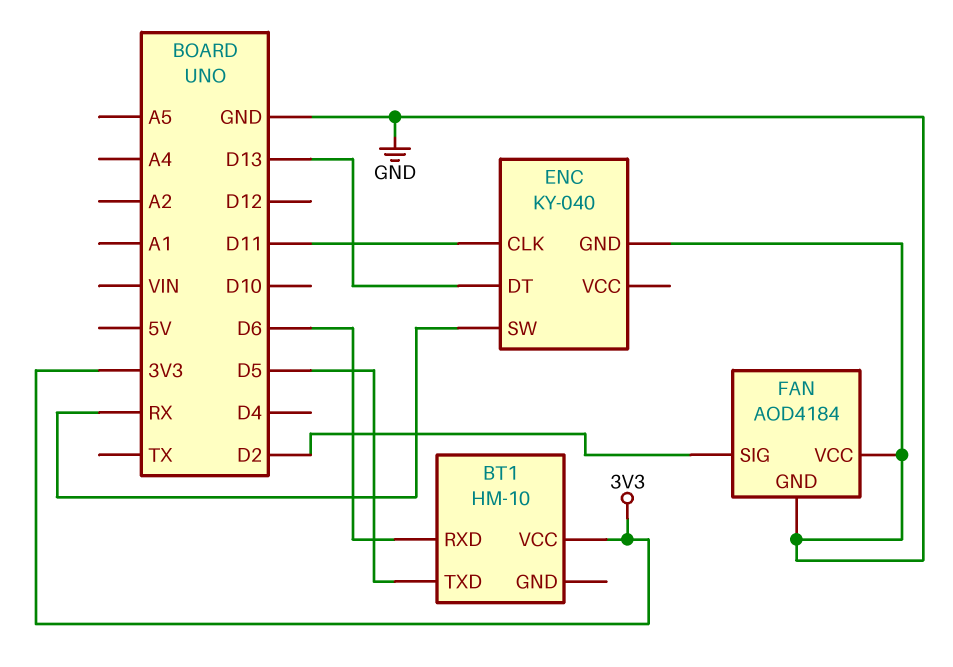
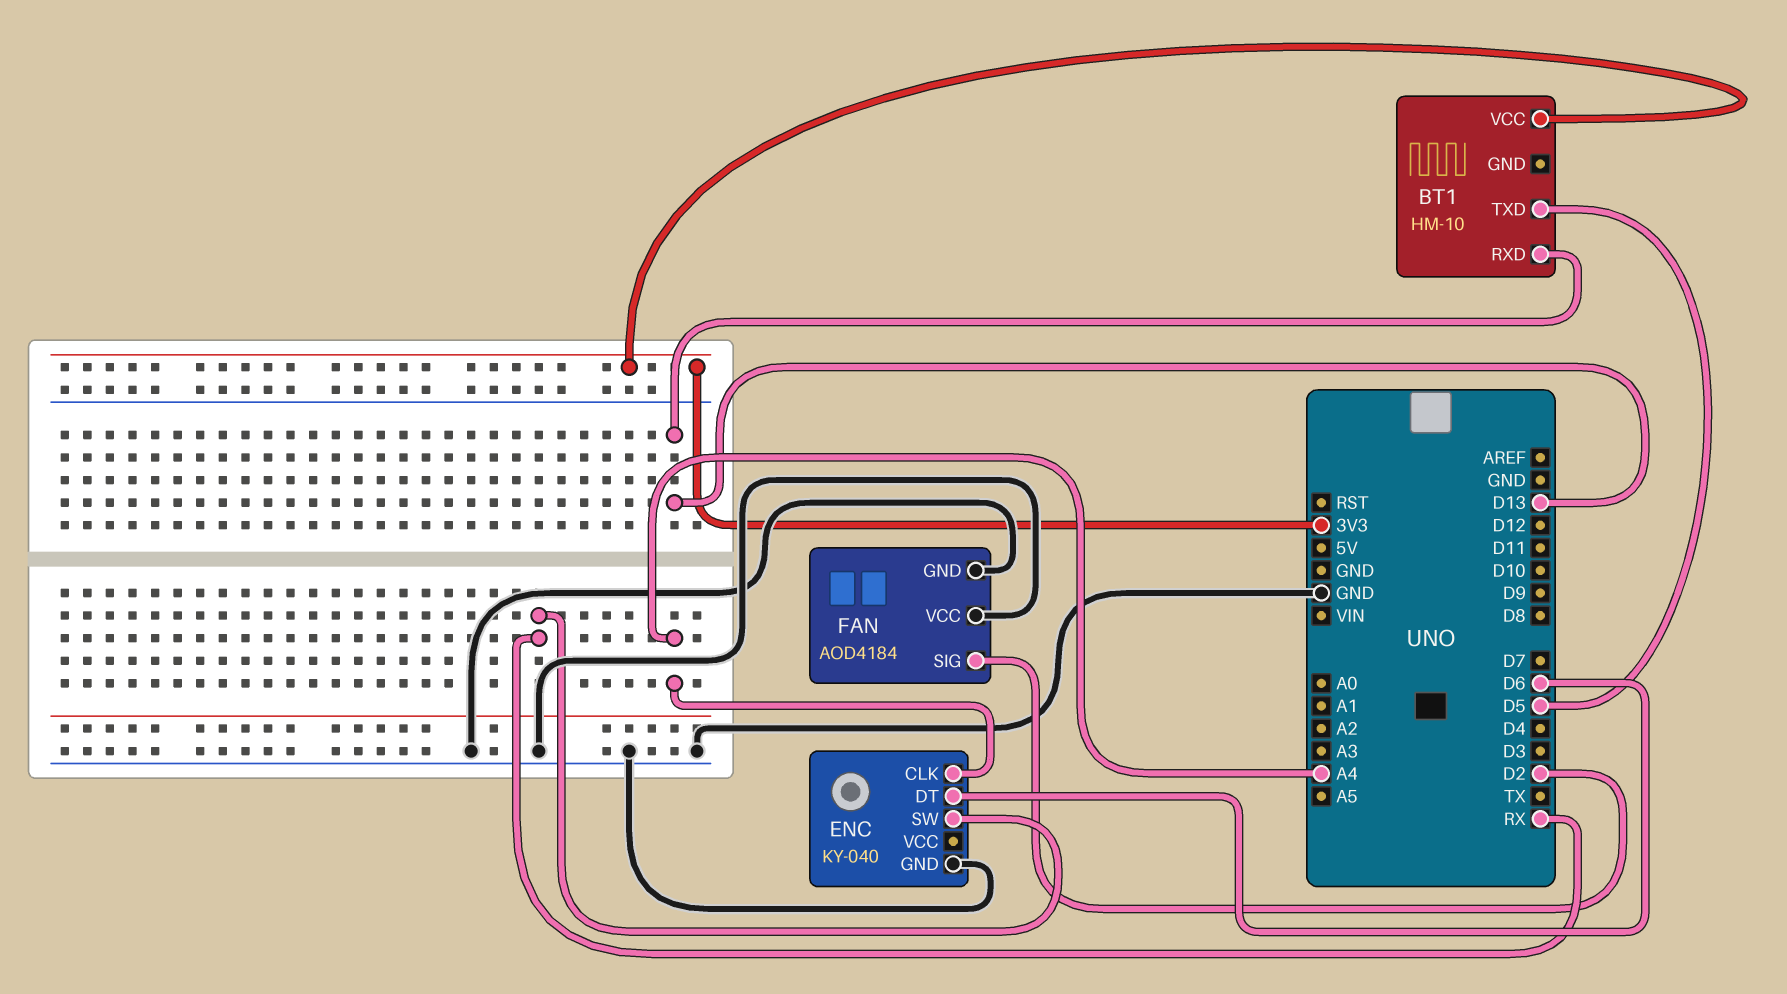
BT1 pin RXD: D6 -> D13
ENC pin CLK: D11 -> A4
ENC pin DT: D13 -> D6

